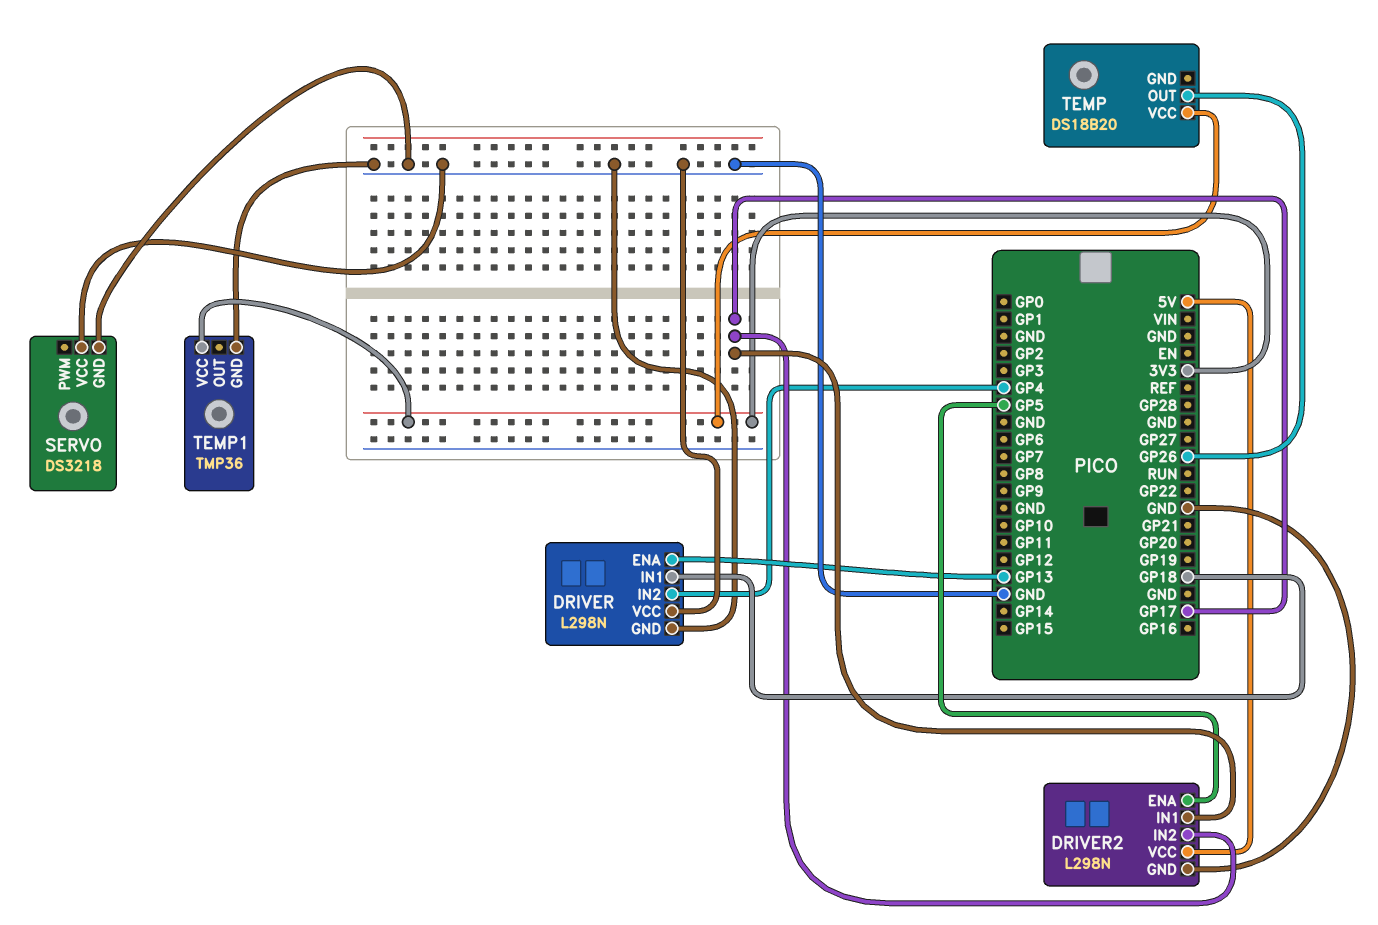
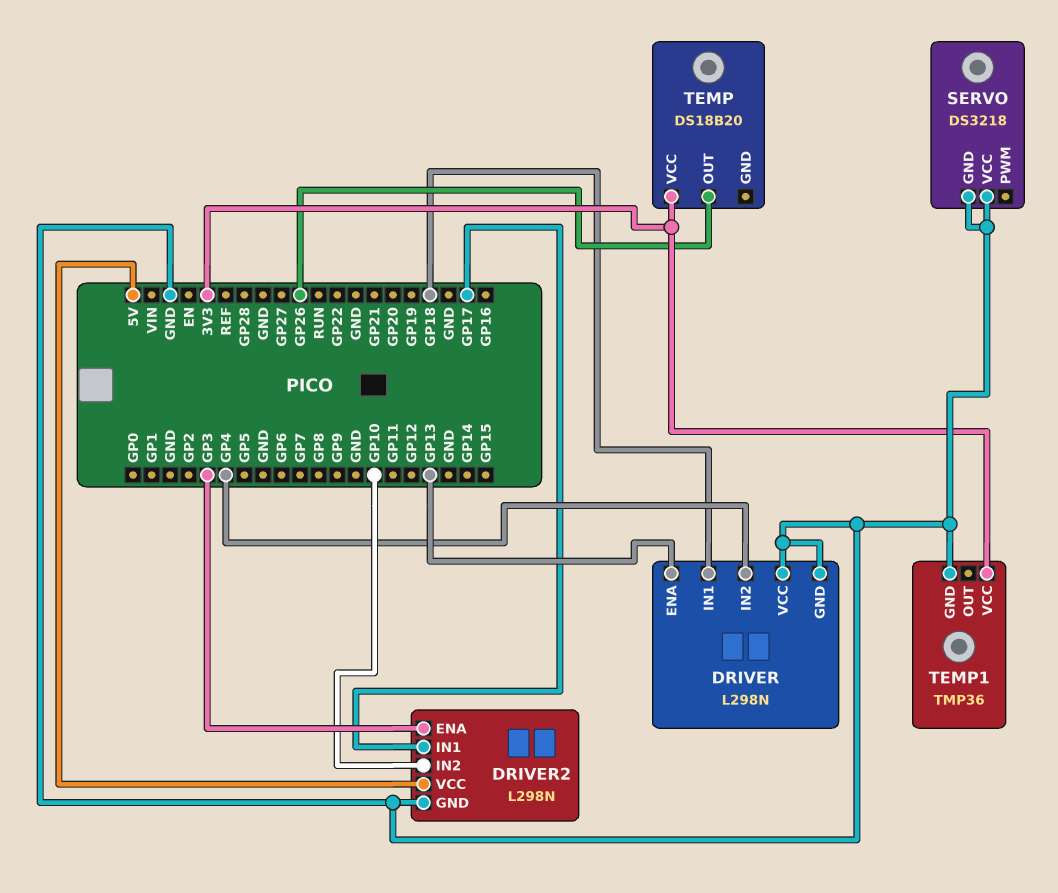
DRIVER2 pin ENA: GP5 -> GP3
DRIVER2 pin IN2: GP17 -> GP10

